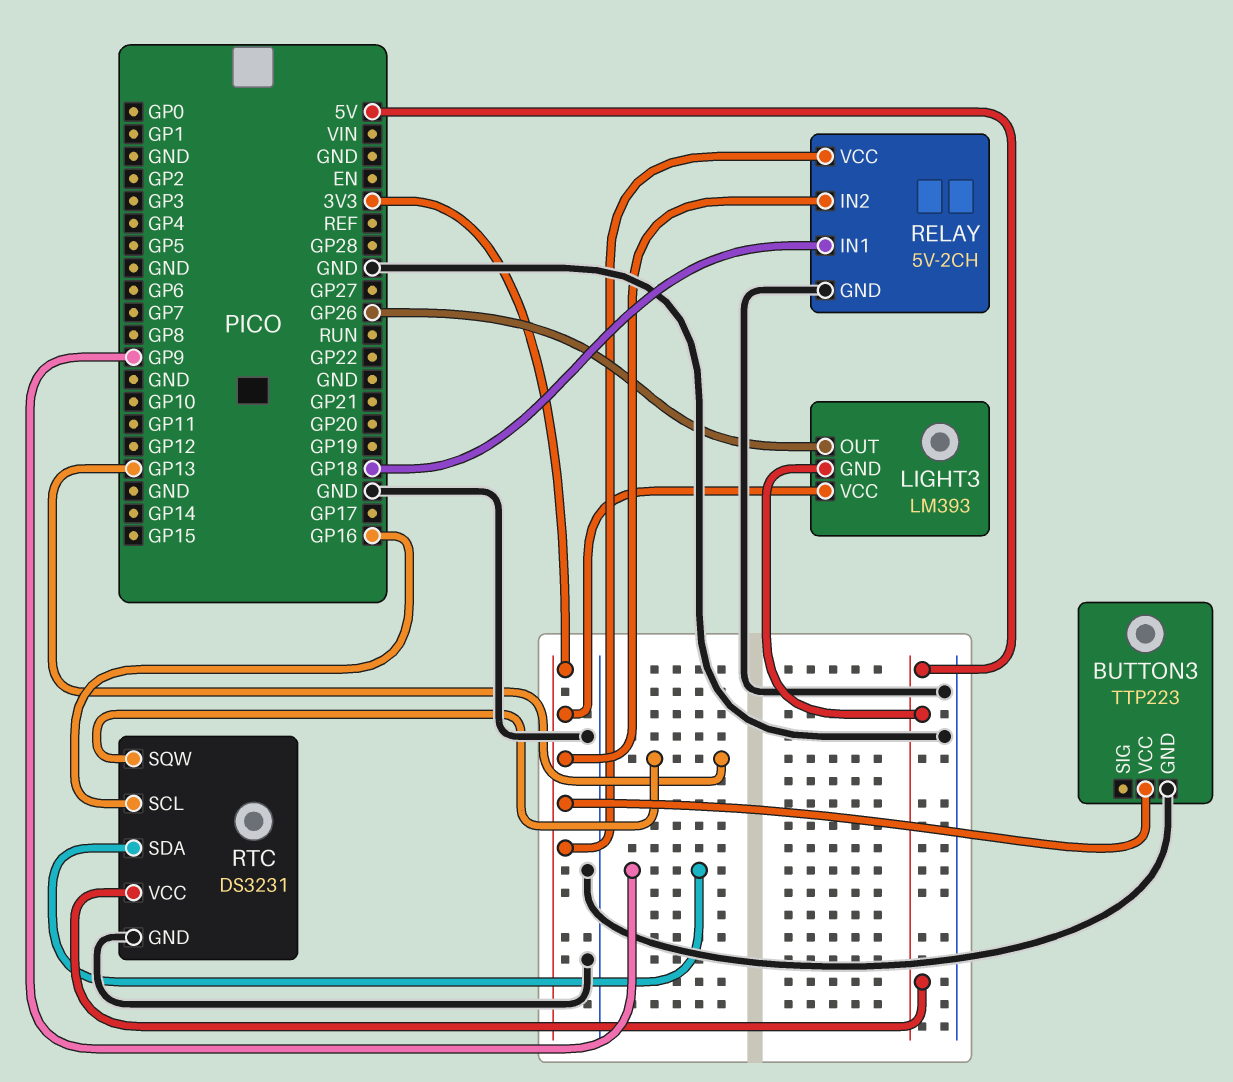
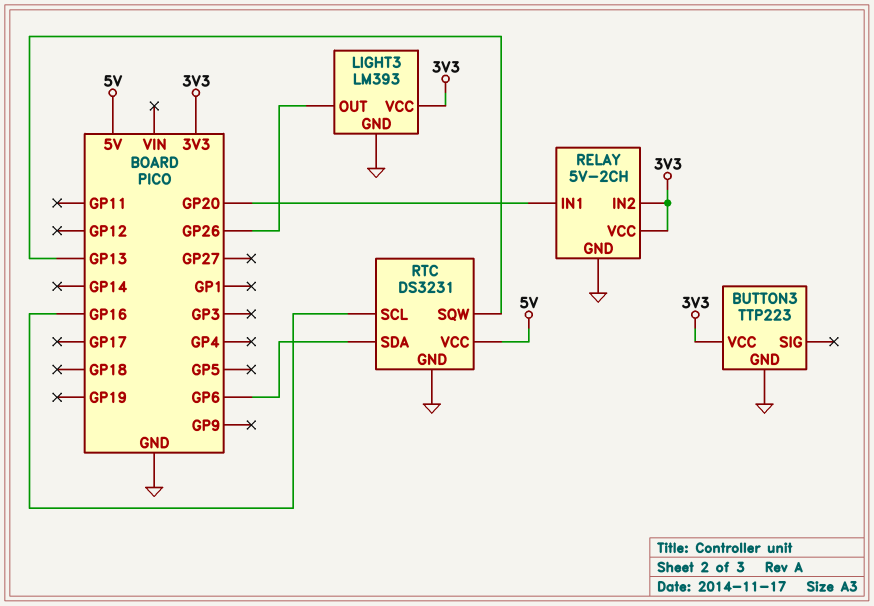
LIGHT3 pin GND: 5V -> GND
RELAY pin IN1: GP18 -> GP20
RTC pin SDA: GP9 -> GP6

